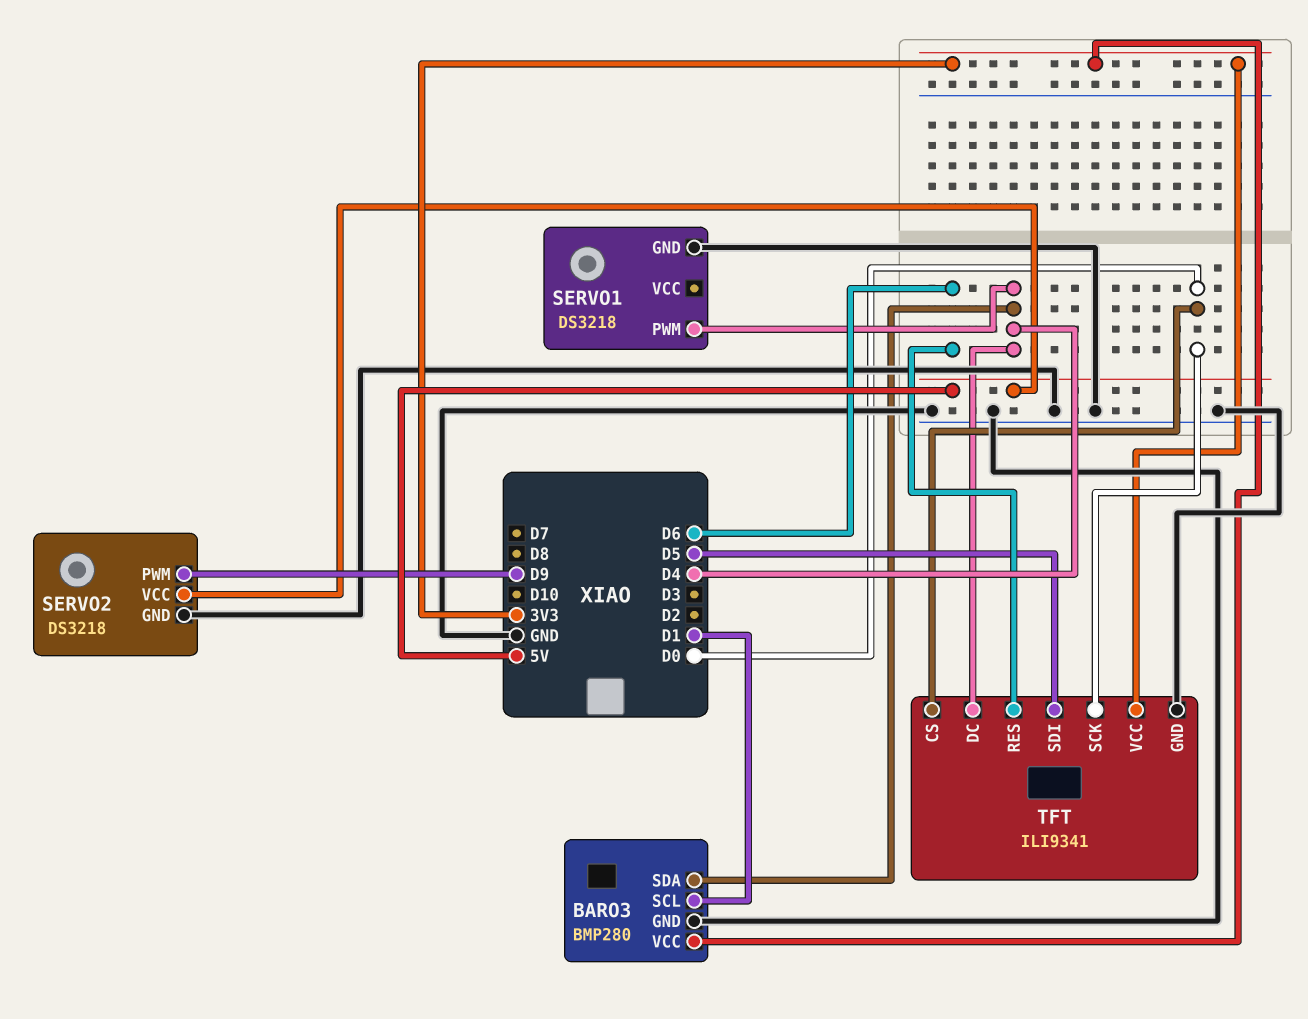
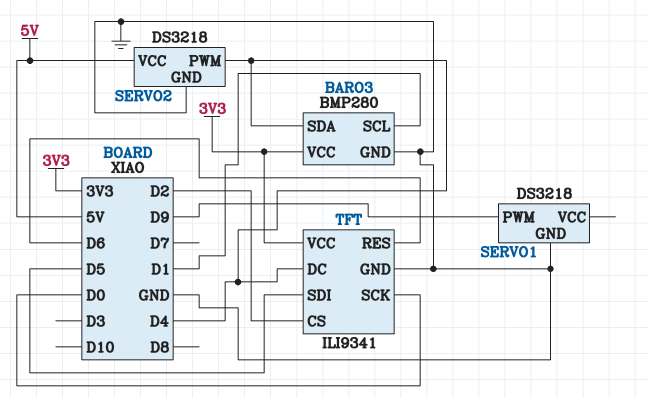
SERVO1 pin PWM: D4 -> D9
SERVO2 pin PWM: D9 -> D4
TFT pin CS: D0 -> D2

